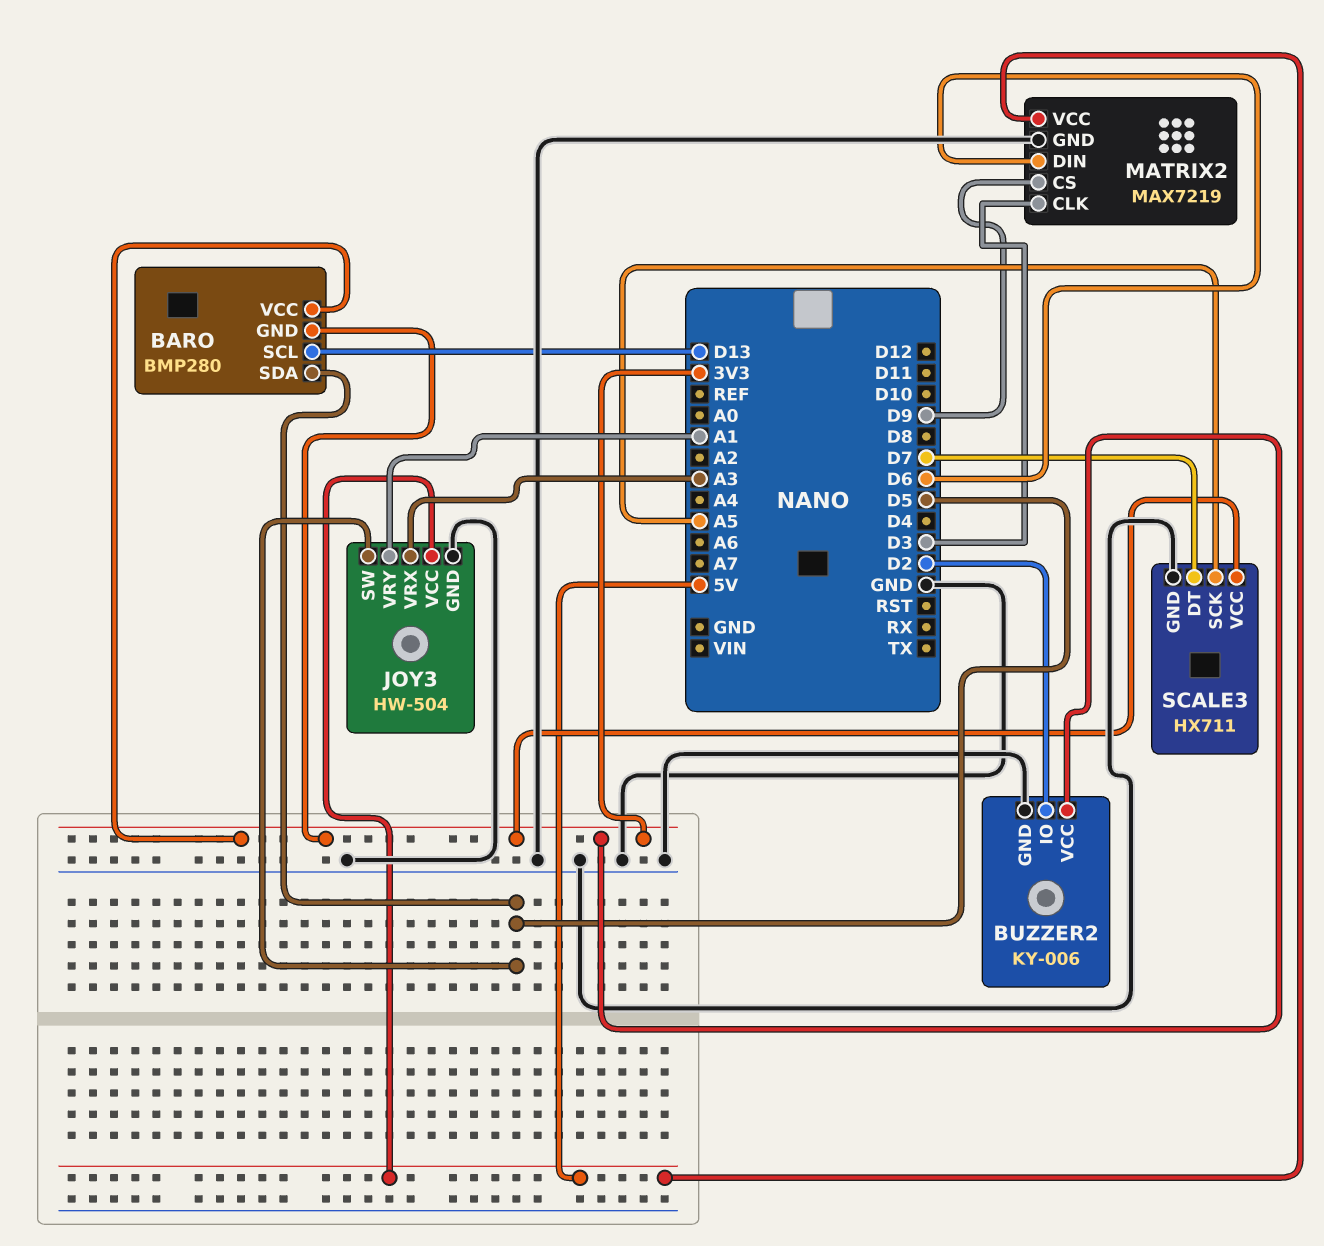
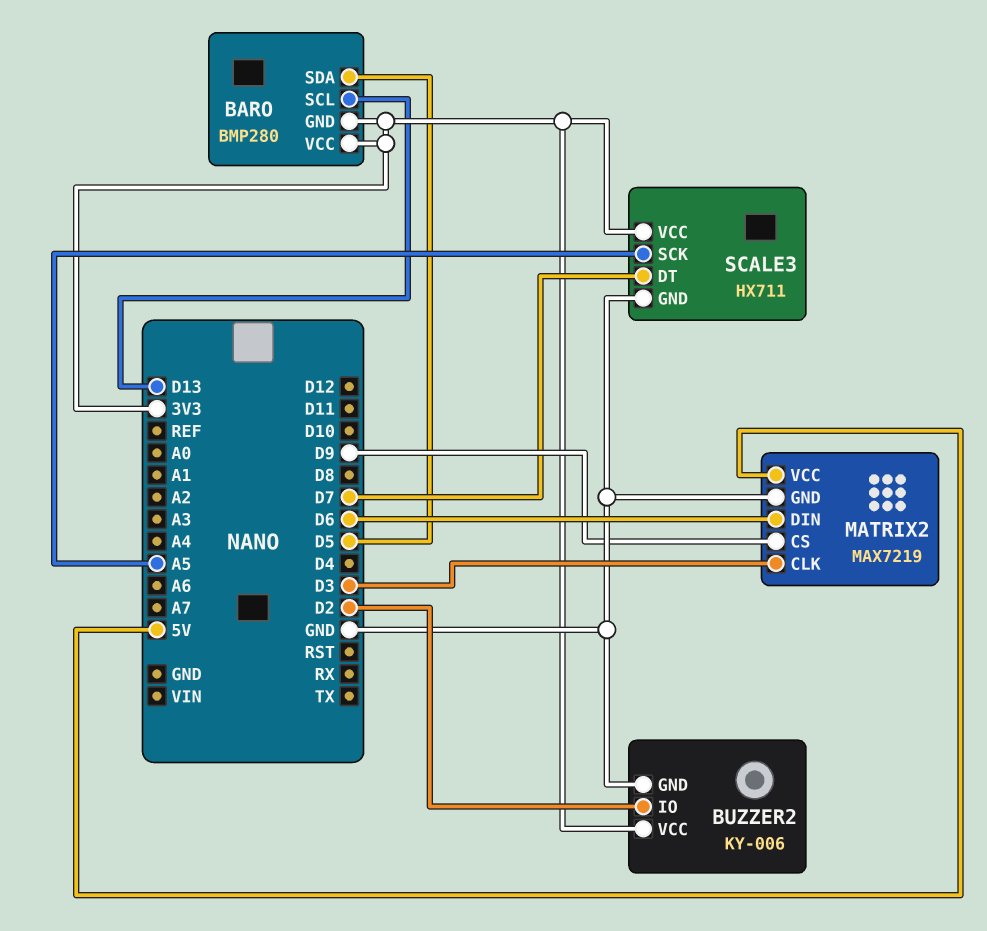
JOY3: HW-504 -> none
JOY3 pin GND: GND -> none
JOY3 pin SW: D5 -> none
JOY3 pin VCC: 5V -> none
JOY3 pin VRX: A3 -> none
JOY3 pin VRY: A1 -> none

